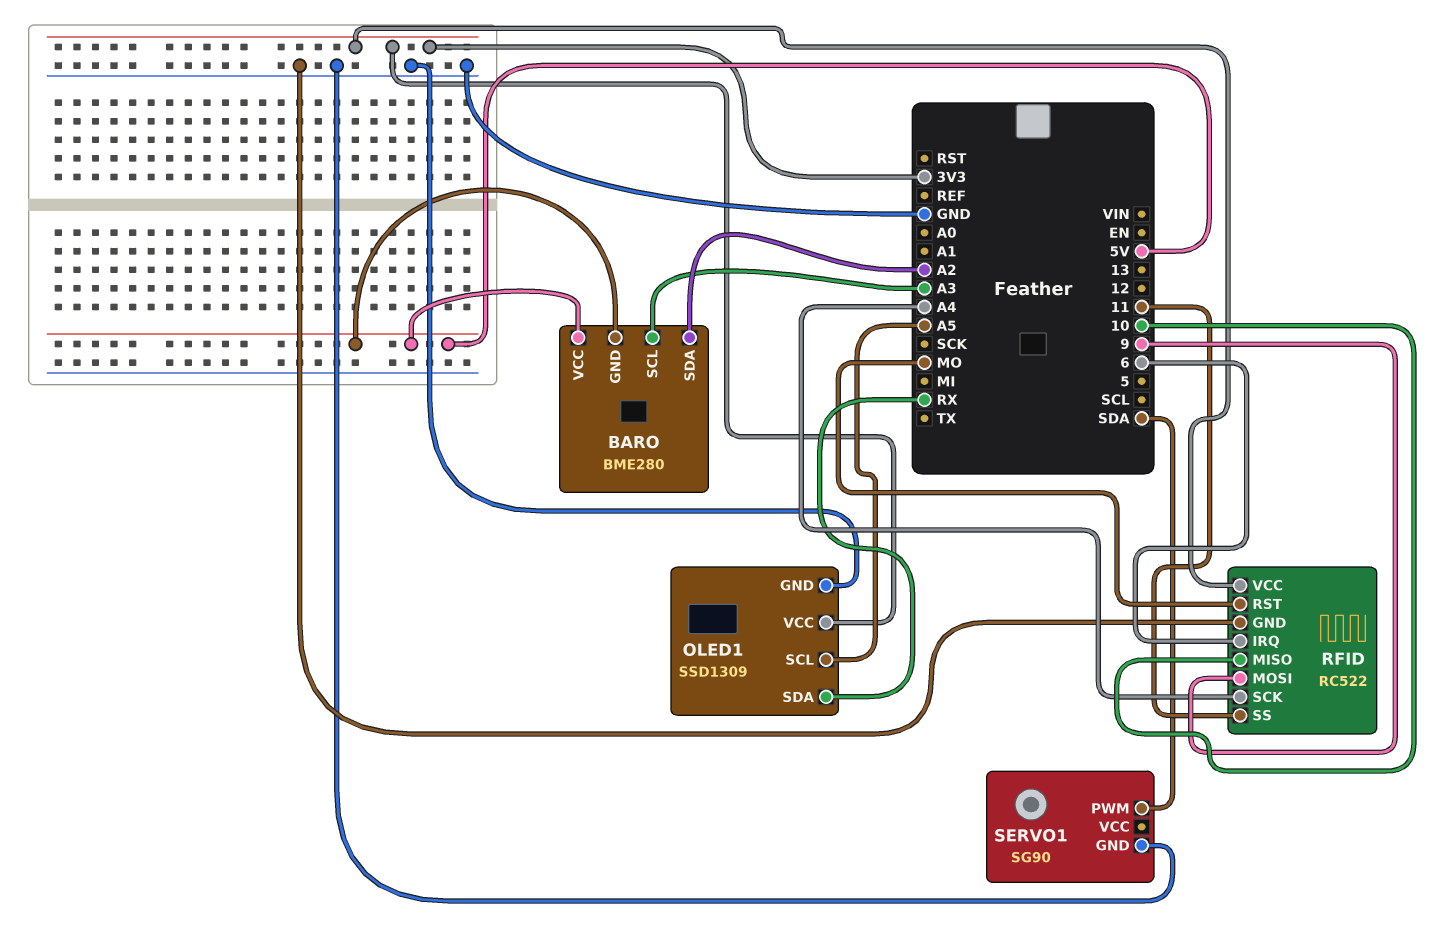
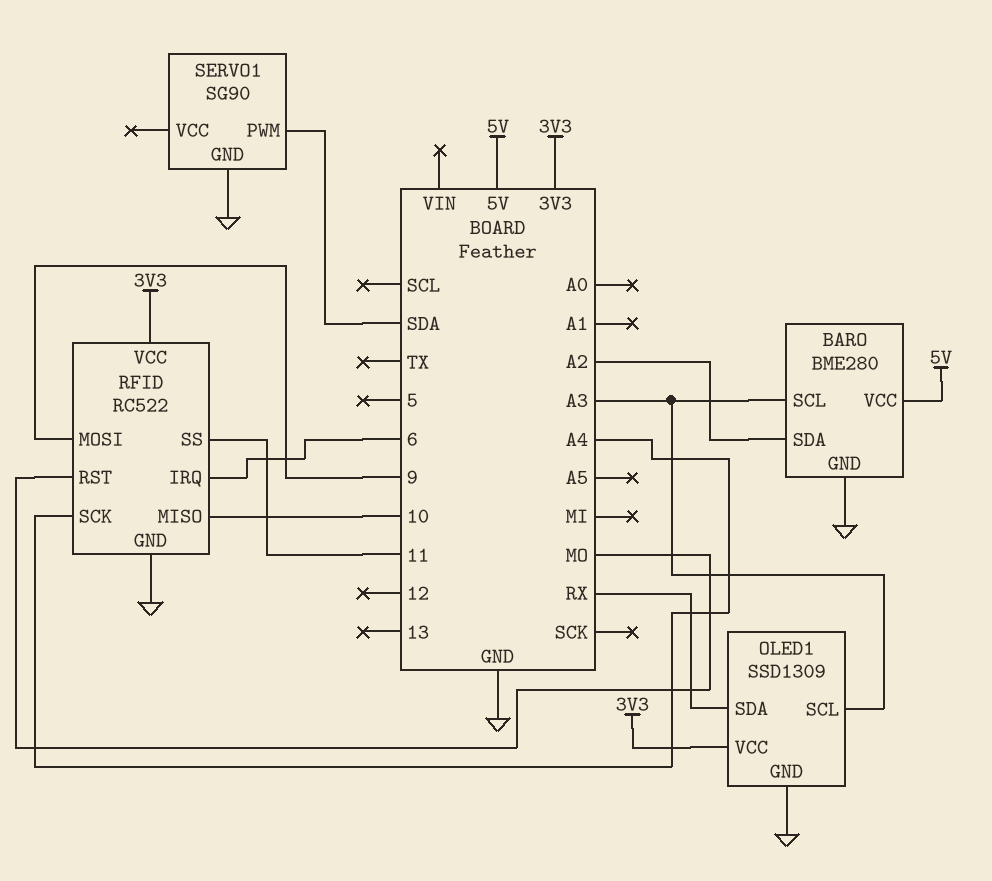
BARO pin GND: 5V -> GND
OLED1 pin SCL: A5 -> A3

